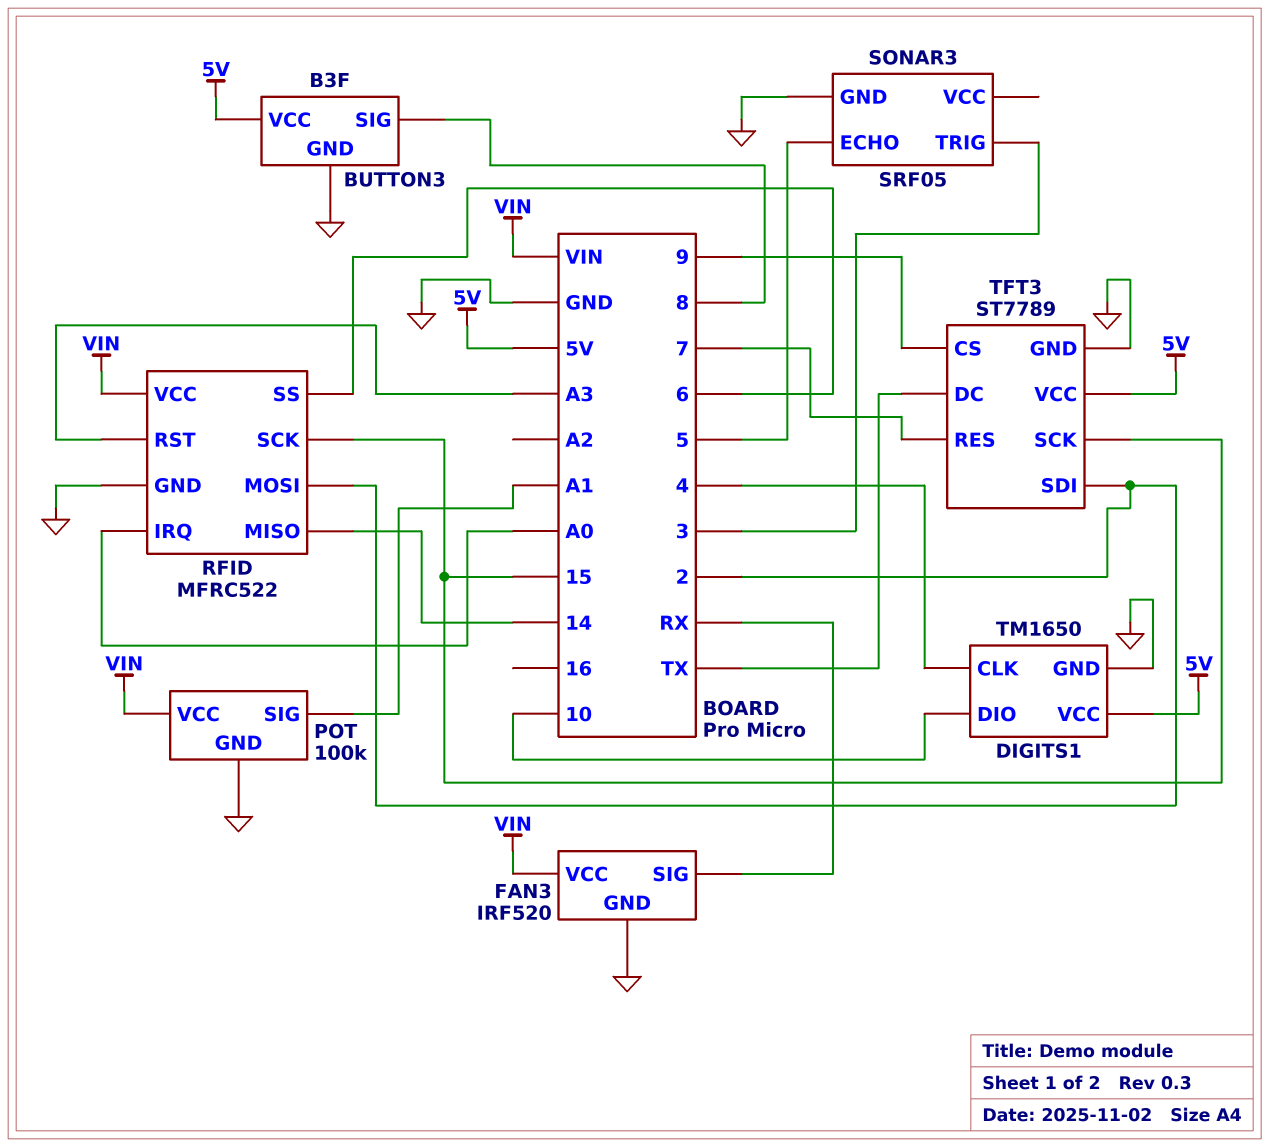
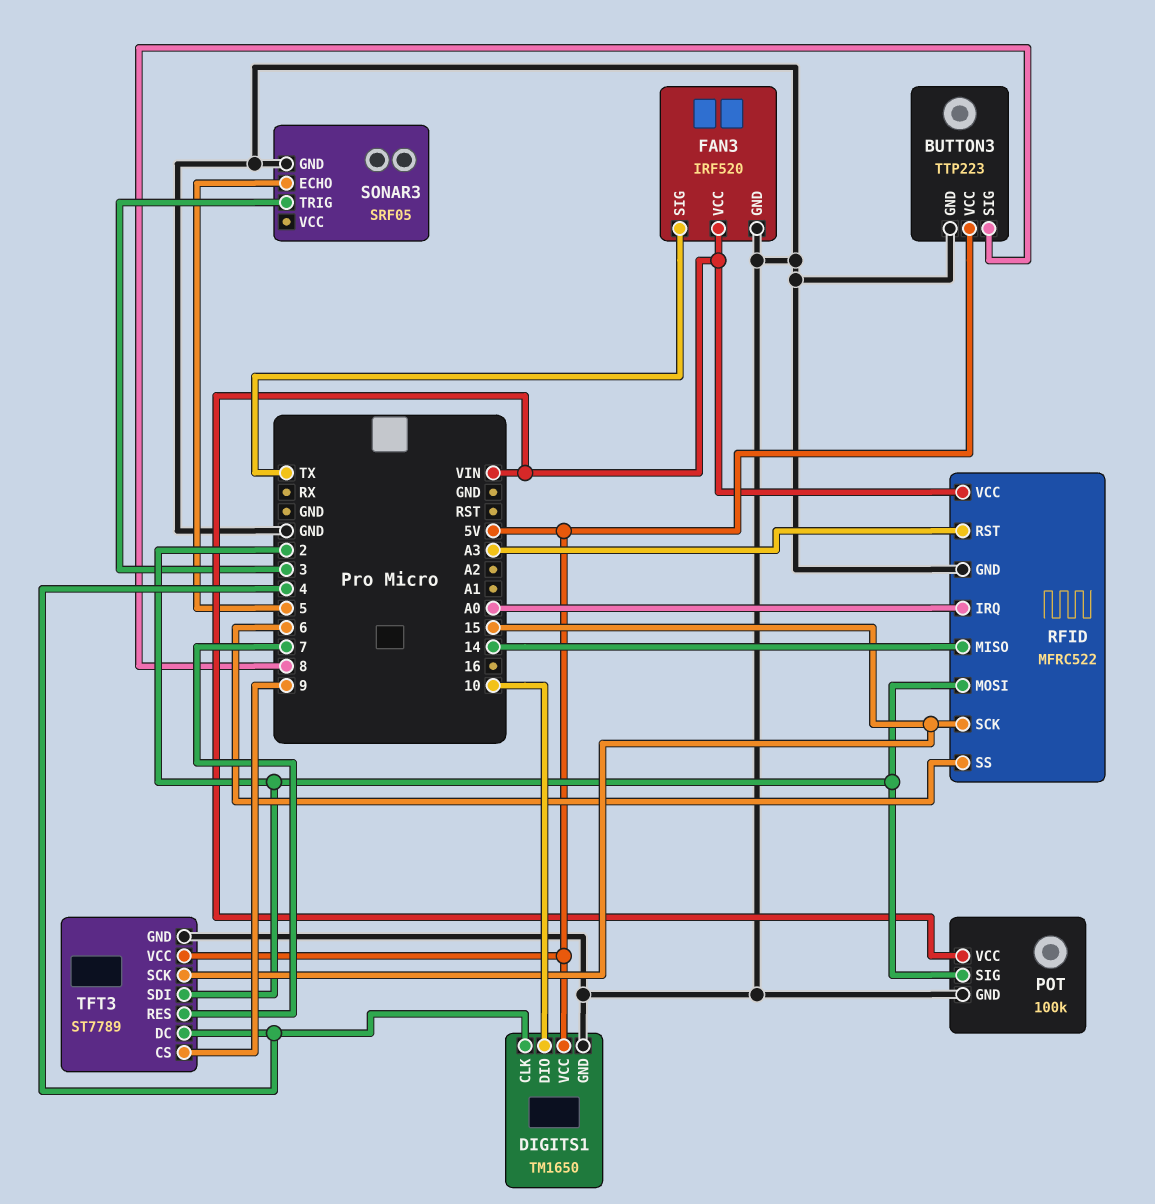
BUTTON3: B3F -> TTP223
FAN3 pin SIG: RX -> TX
POT pin SIG: A1 -> 2
TFT3 pin DC: TX -> 4

